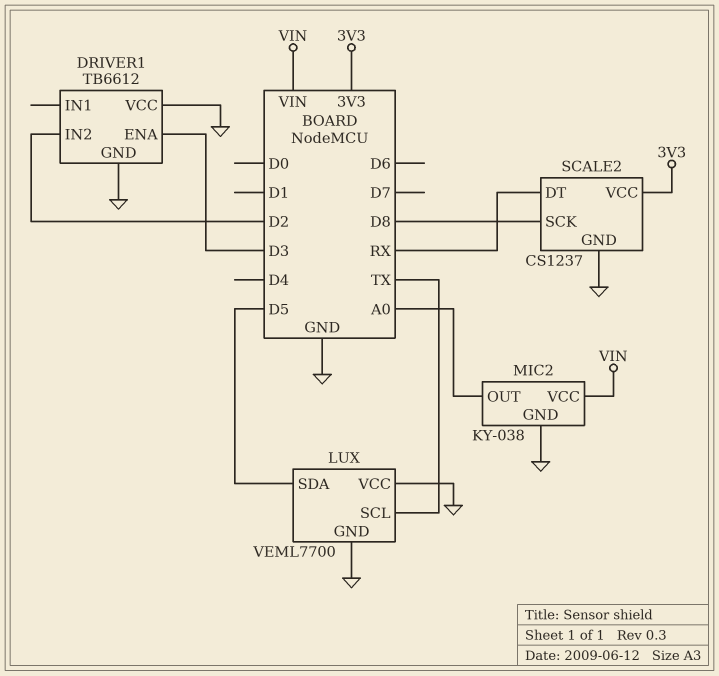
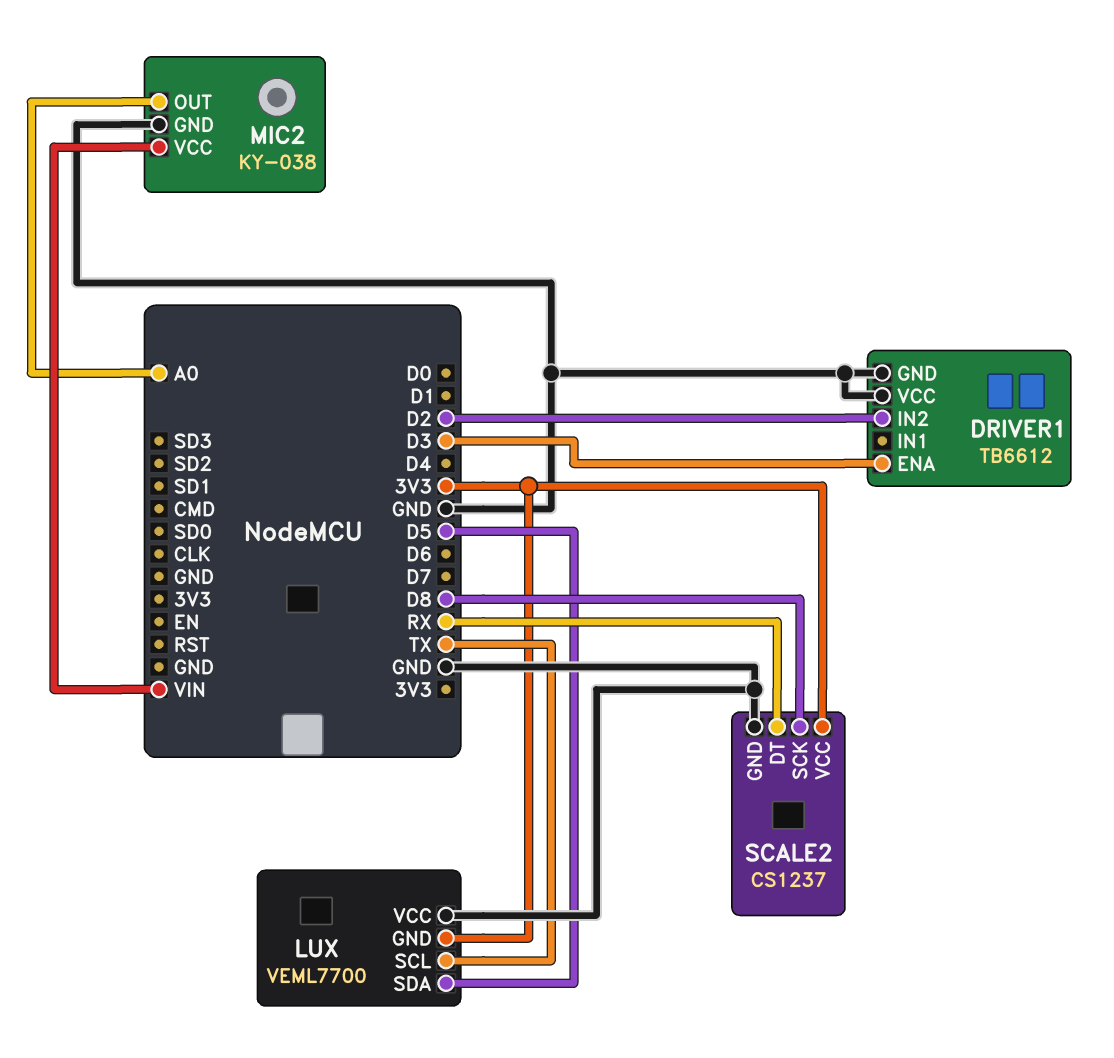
LUX pin GND: GND -> 3V3

